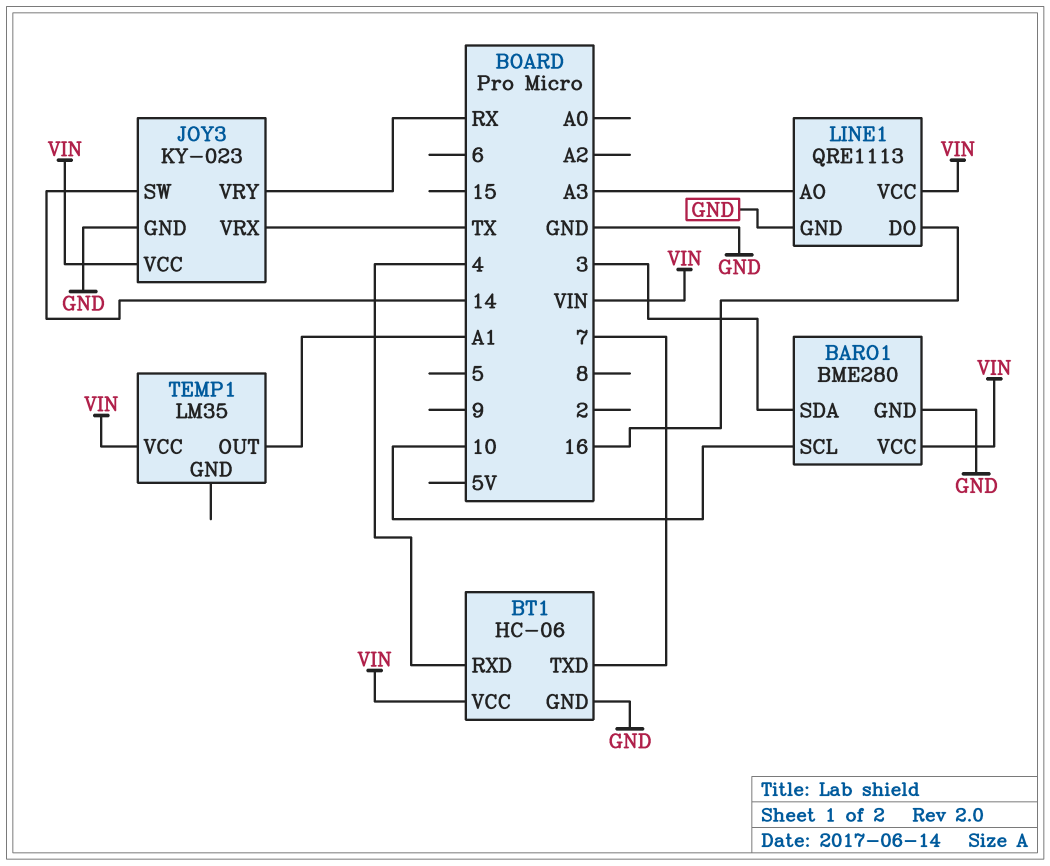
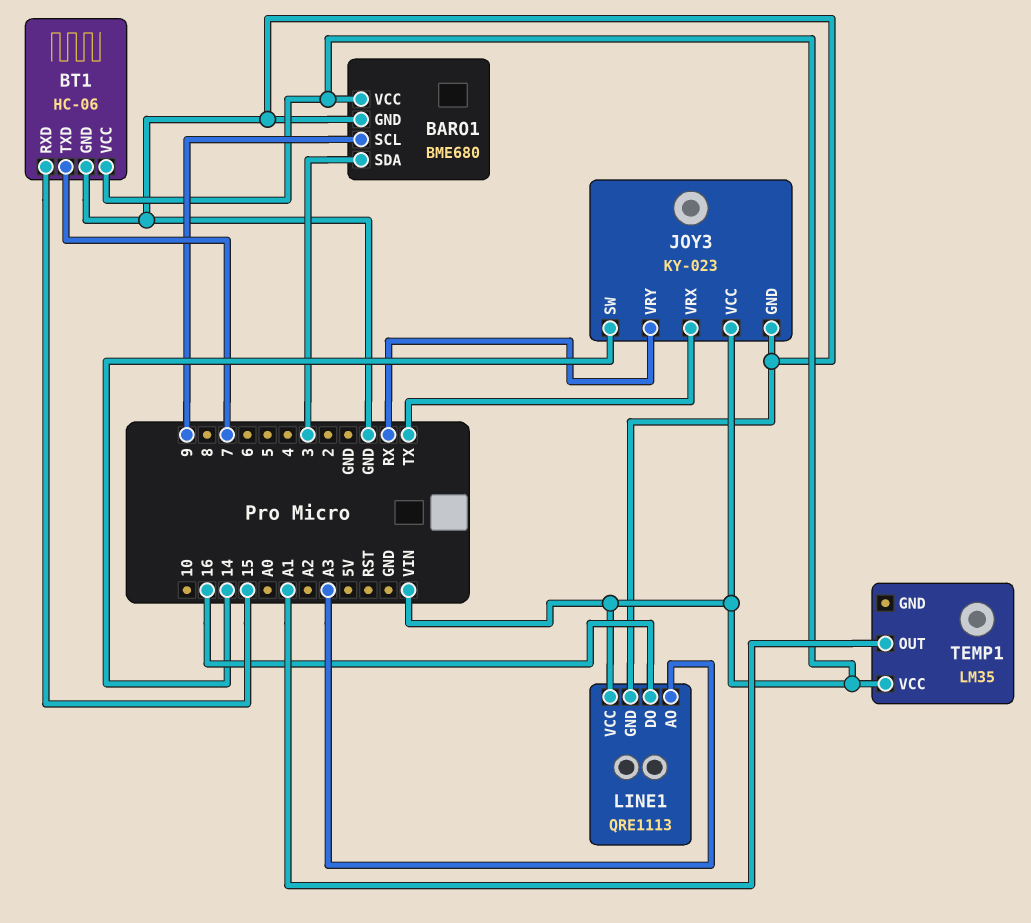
BARO1: BME280 -> BME680
BARO1 pin SCL: 10 -> 9
BT1 pin RXD: 4 -> 15

